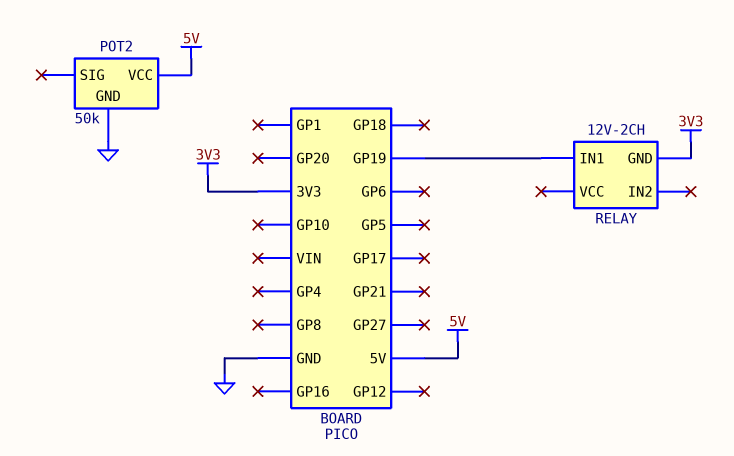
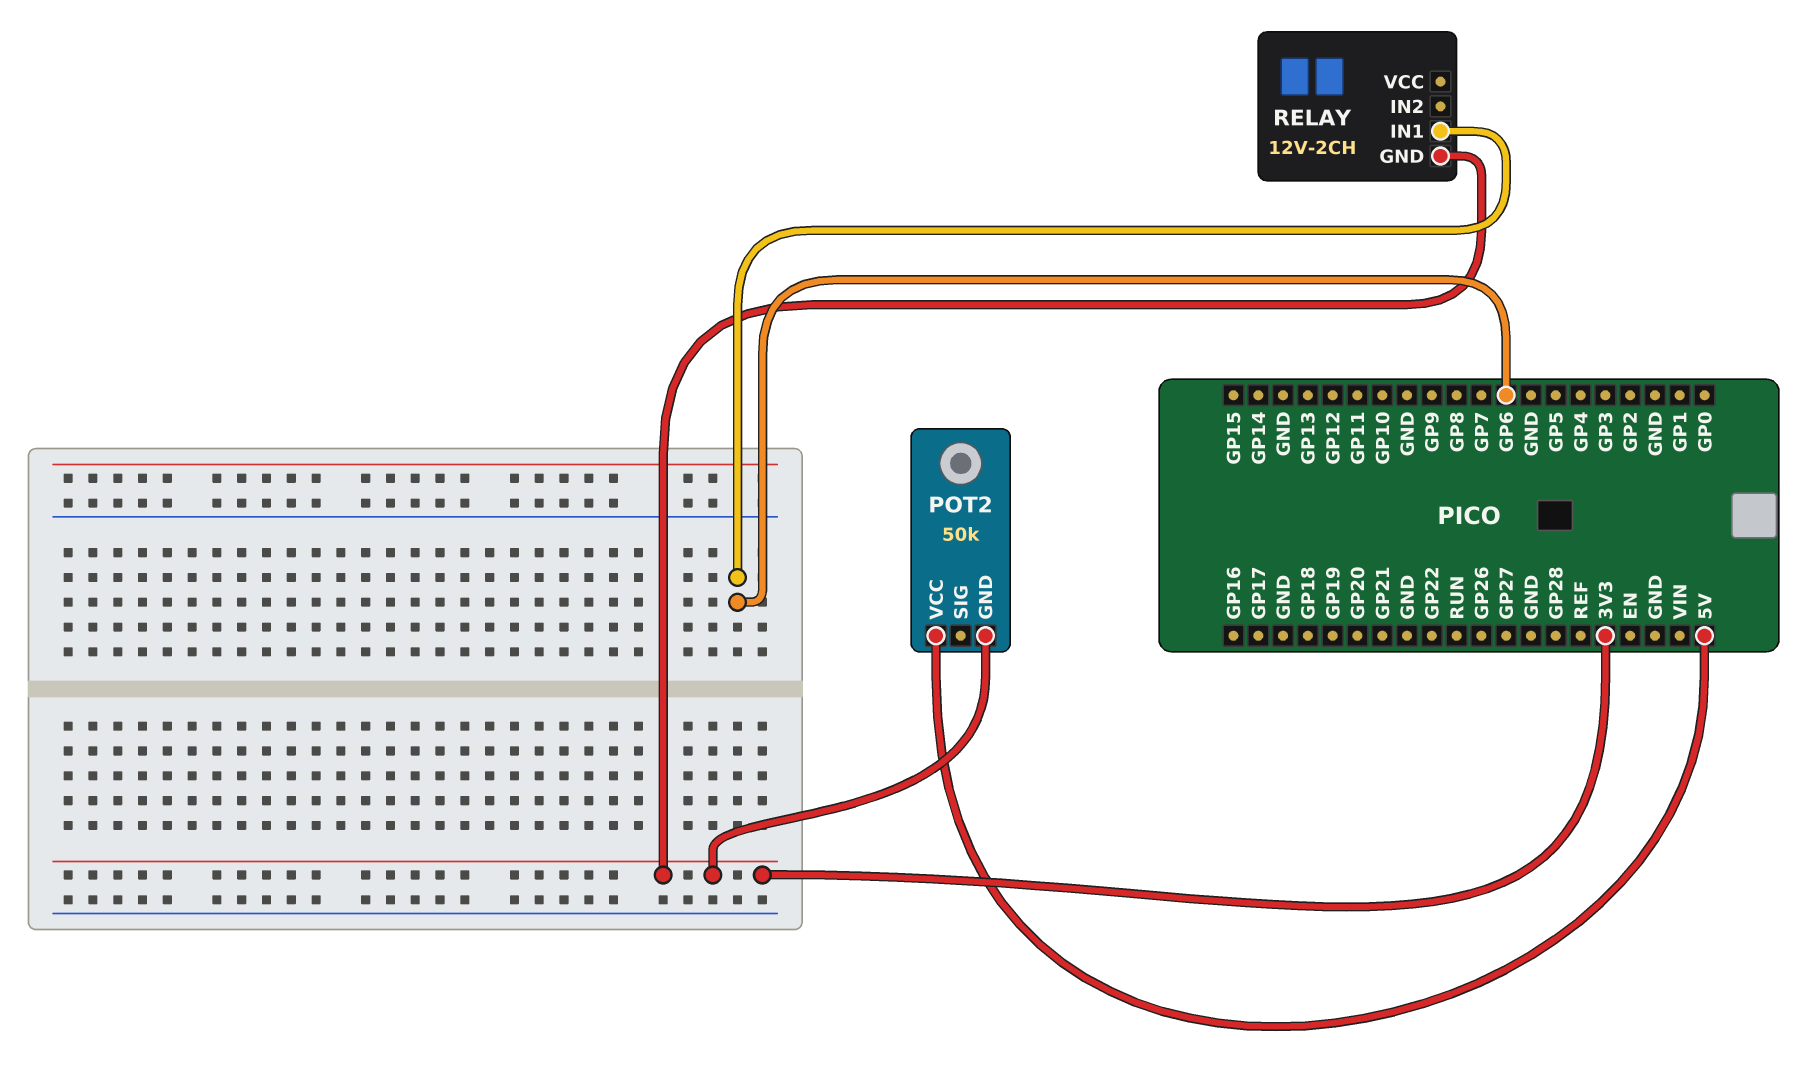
POT2 pin GND: GND -> 3V3
RELAY pin IN1: GP19 -> GP6

